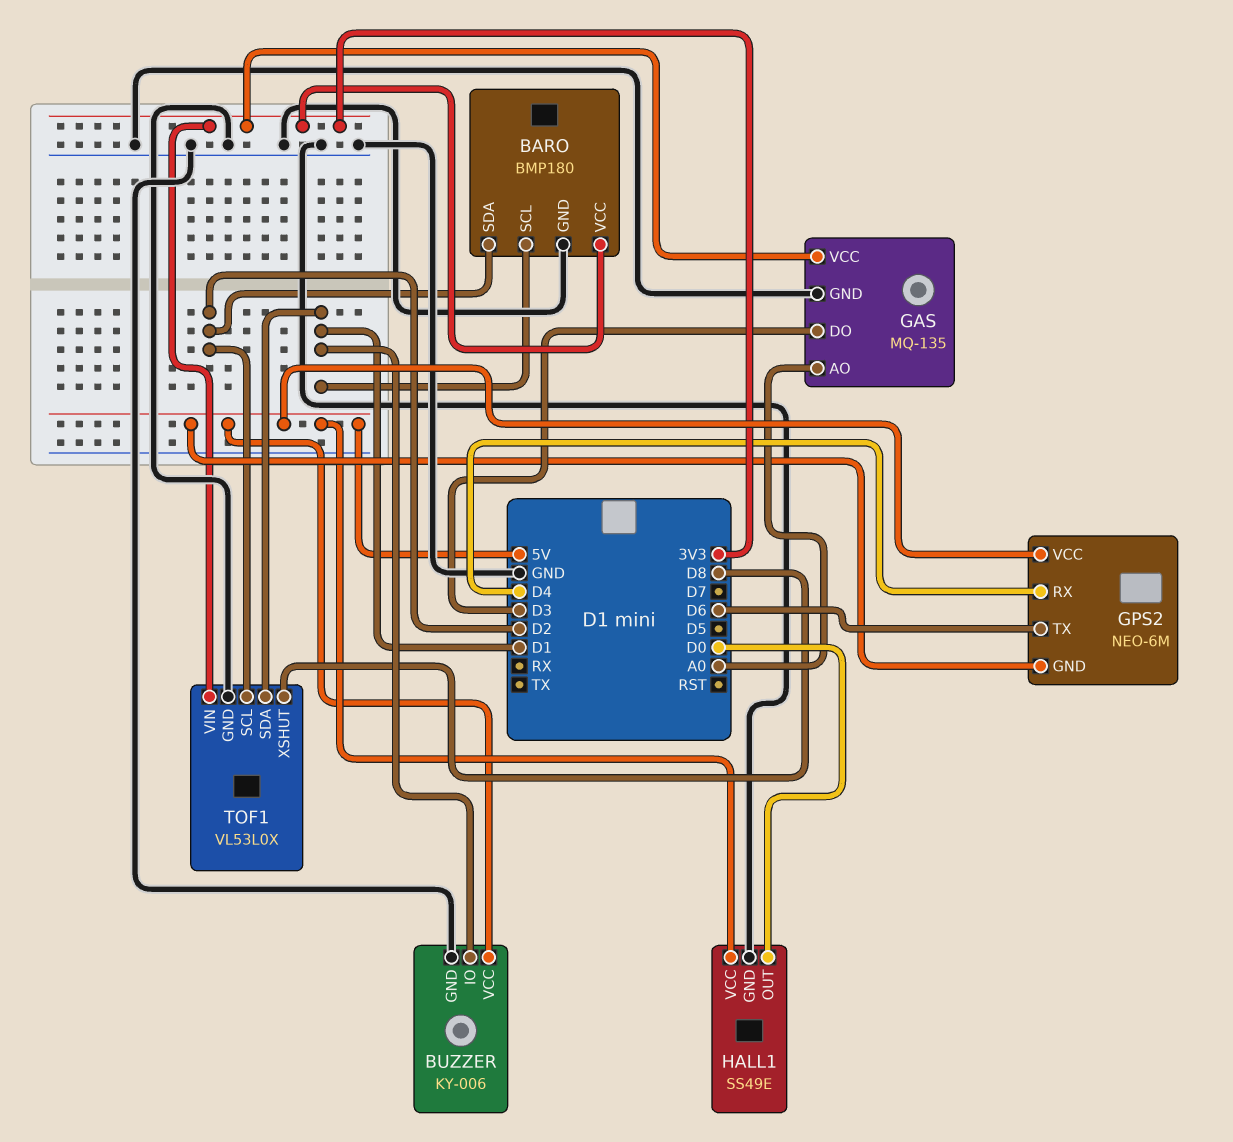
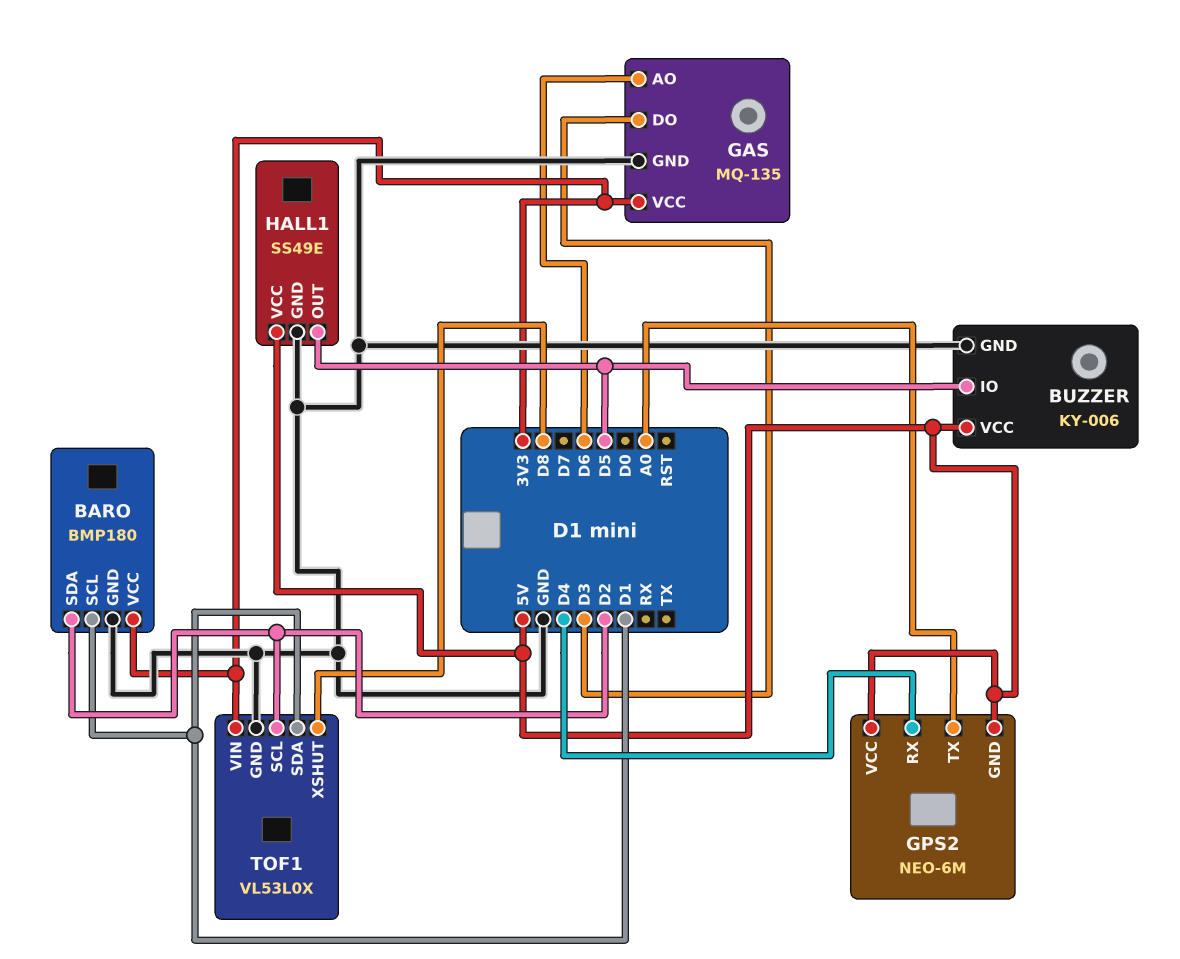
BUZZER pin IO: D1 -> D5
GAS pin AO: A0 -> D6
GPS2 pin TX: D6 -> A0
HALL1 pin OUT: D0 -> D5

